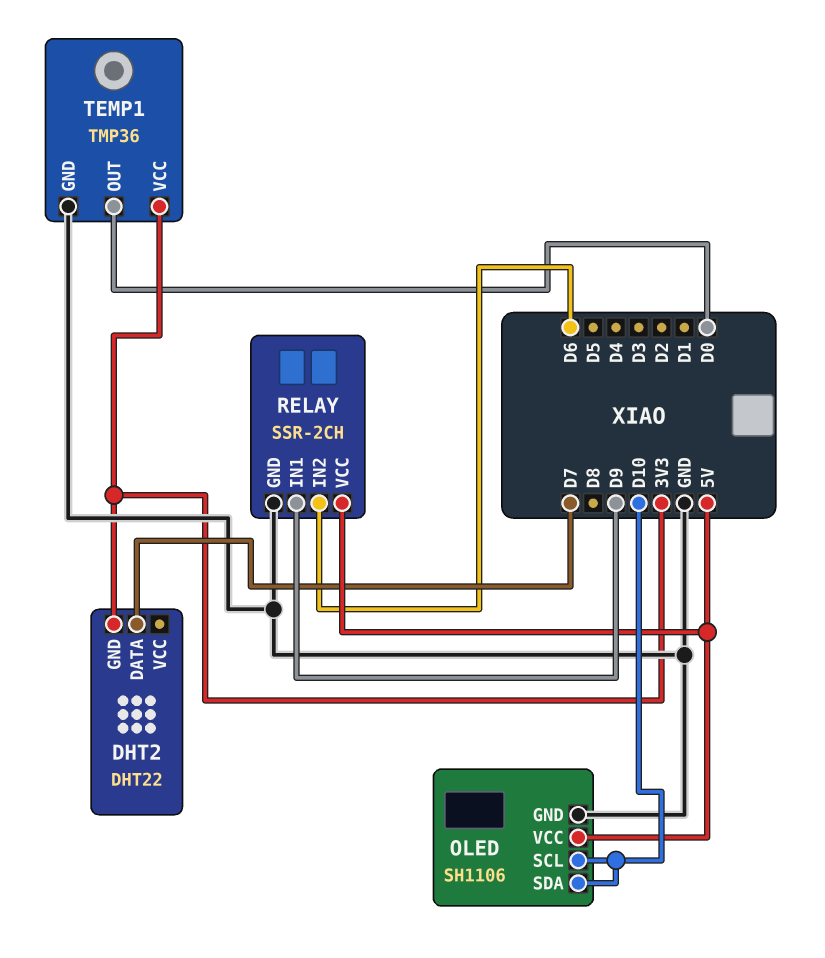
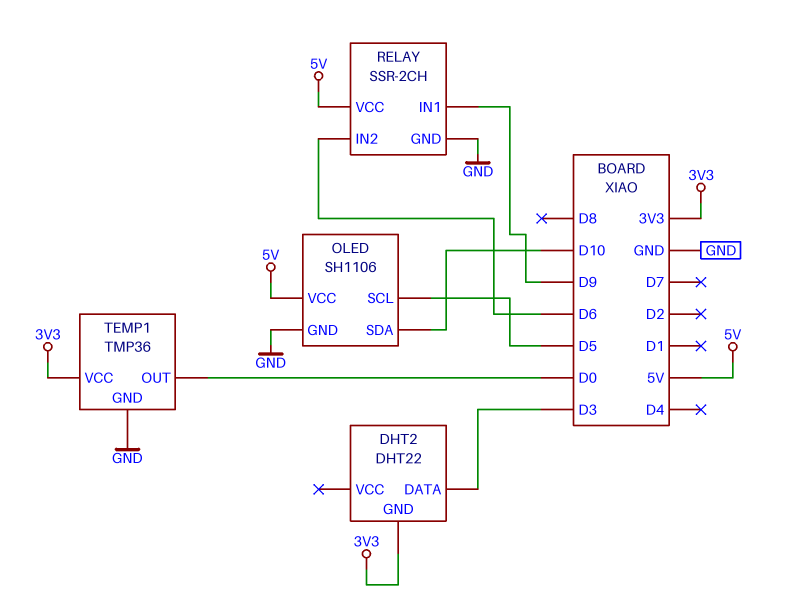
DHT2 pin DATA: D7 -> D3
OLED pin SCL: D10 -> D5

